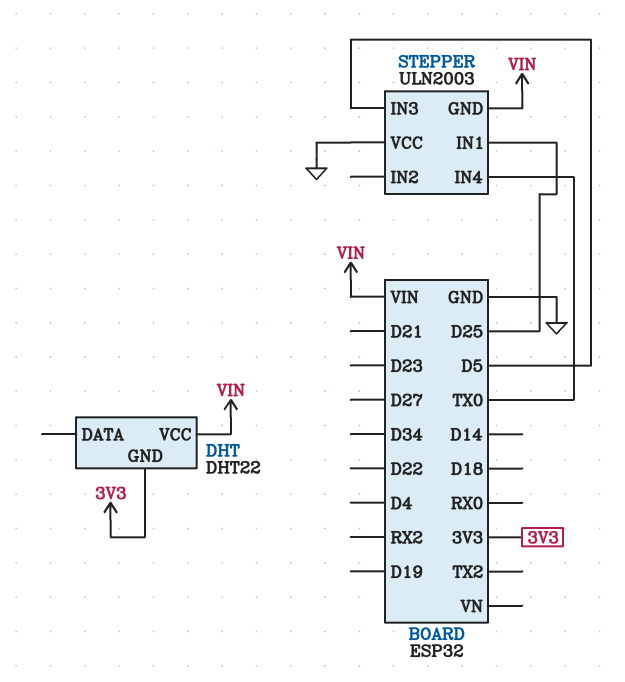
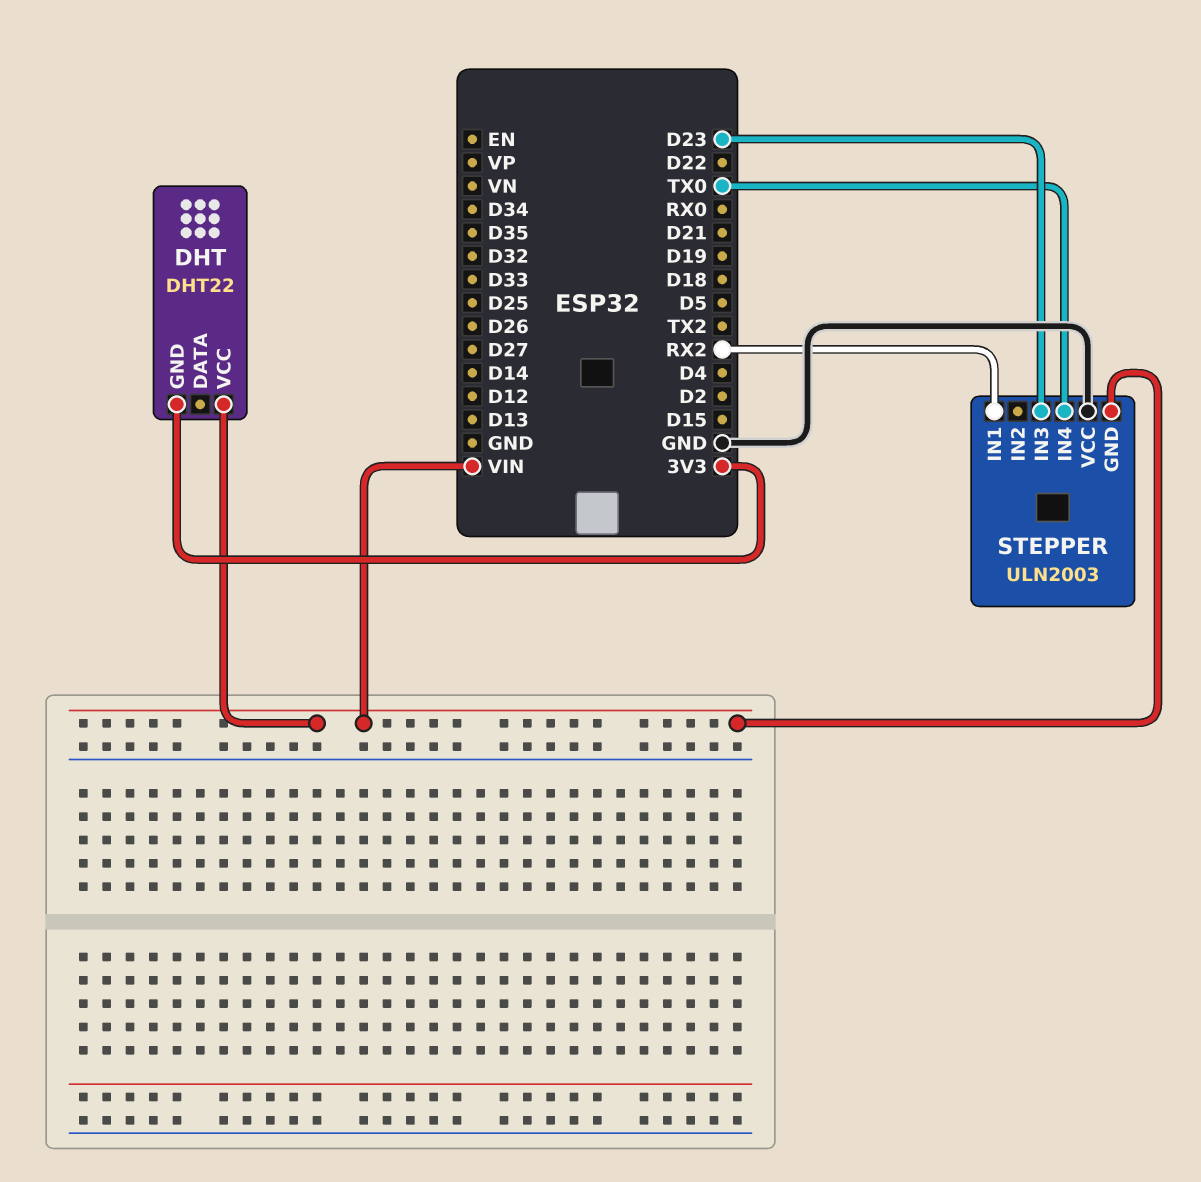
STEPPER pin IN1: D25 -> RX2
STEPPER pin IN3: D5 -> D23

